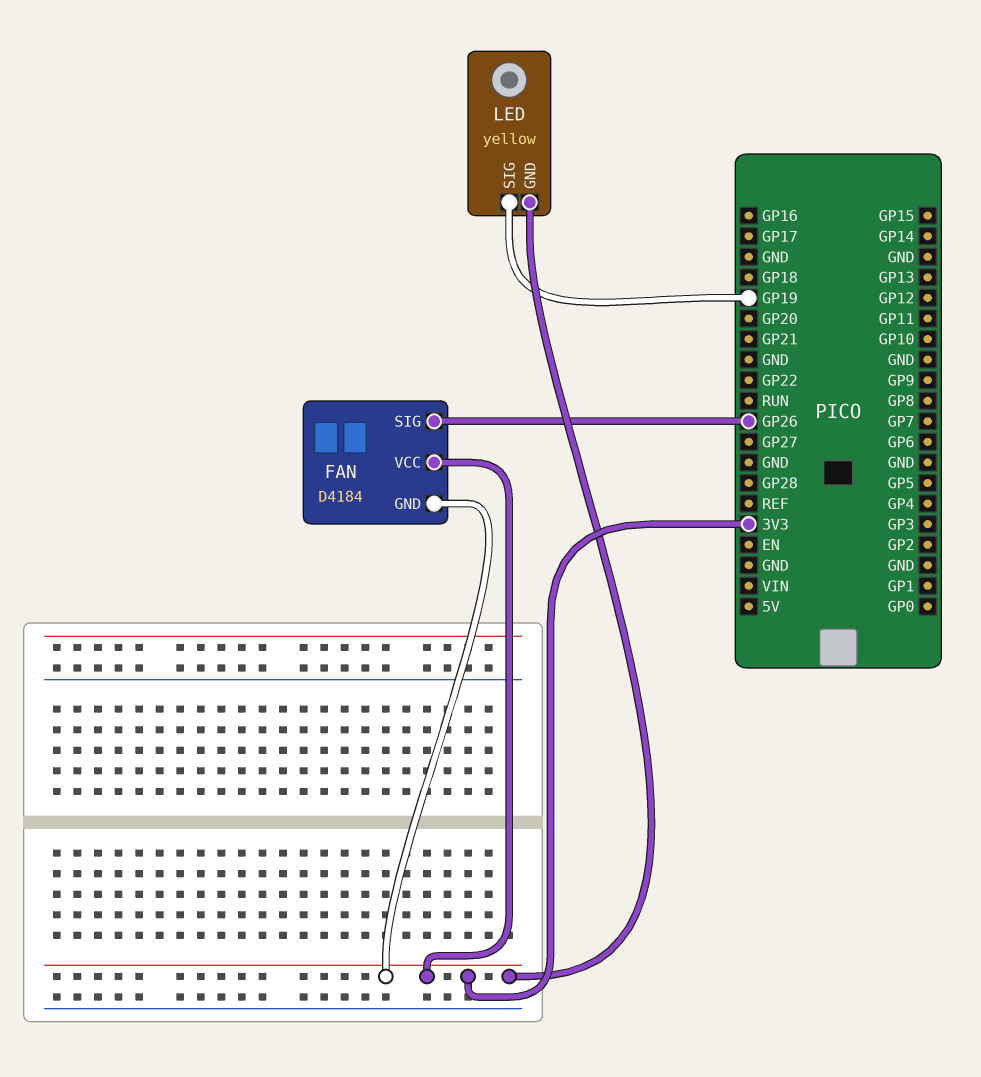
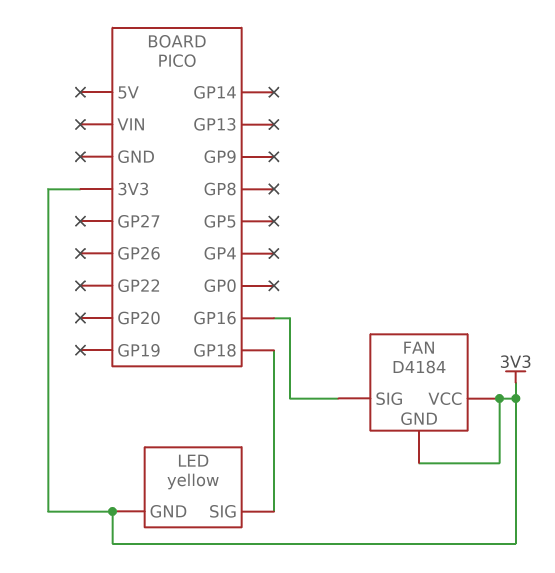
FAN pin SIG: GP26 -> GP16
LED pin SIG: GP19 -> GP18

